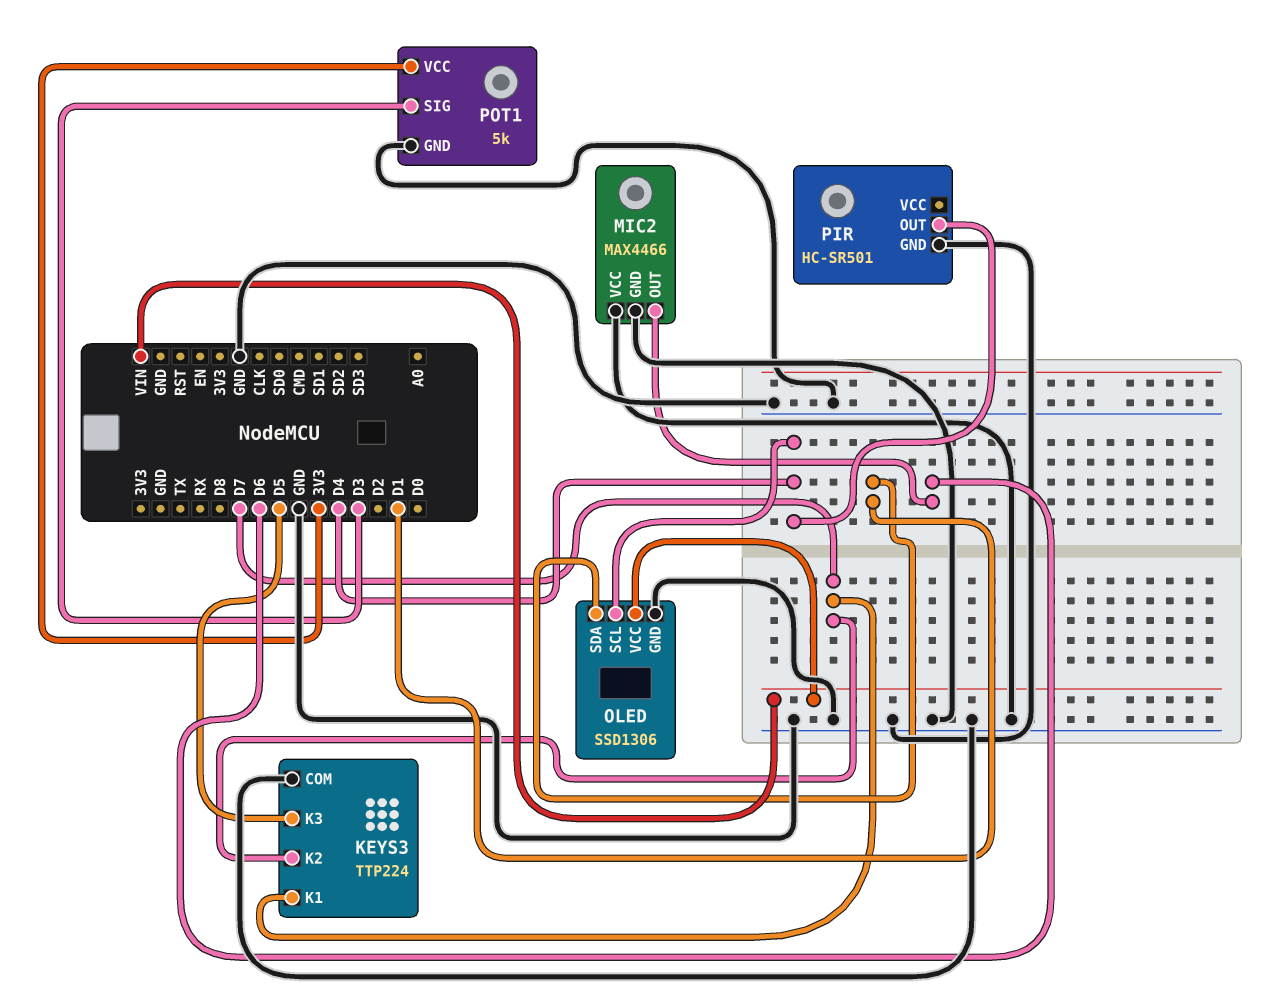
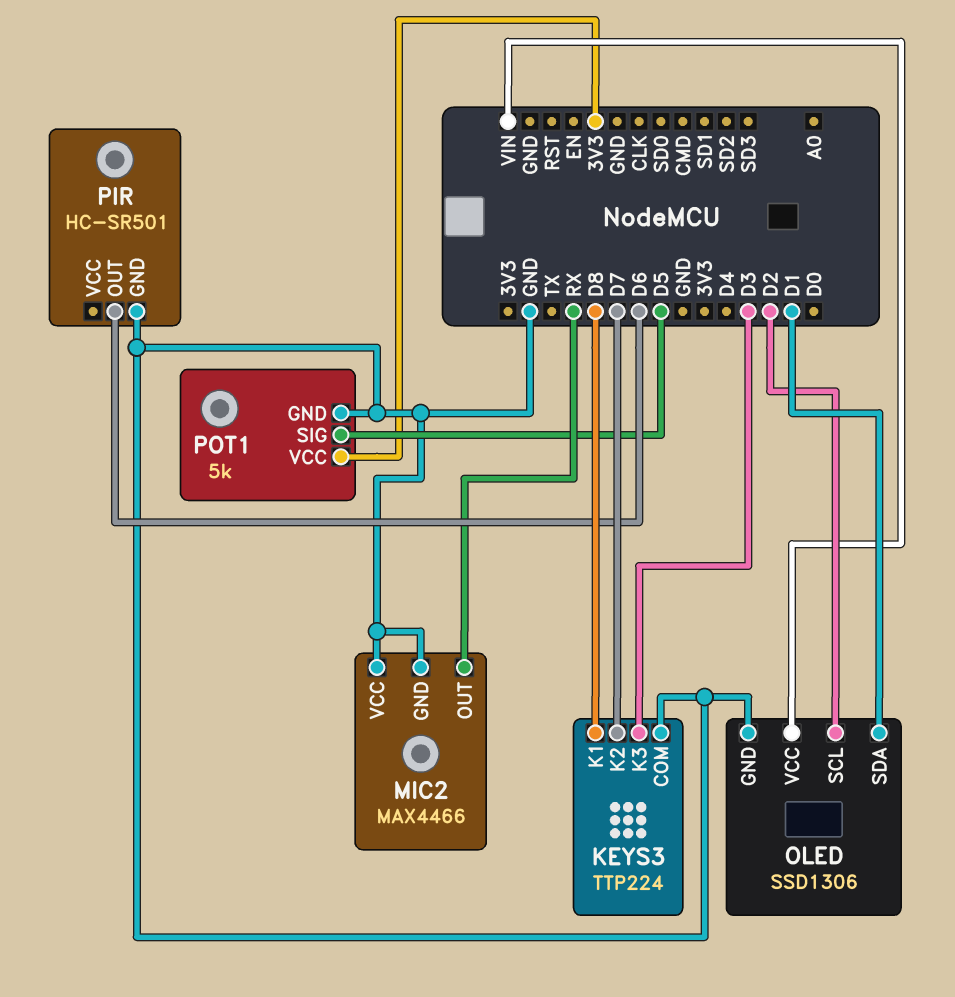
KEYS3 pin K1: D7 -> D8
KEYS3 pin K3: D5 -> D3
MIC2 pin OUT: D6 -> RX
OLED pin SCL: D4 -> D2
PIR pin OUT: D4 -> D6
POT1 pin SIG: D3 -> D5

